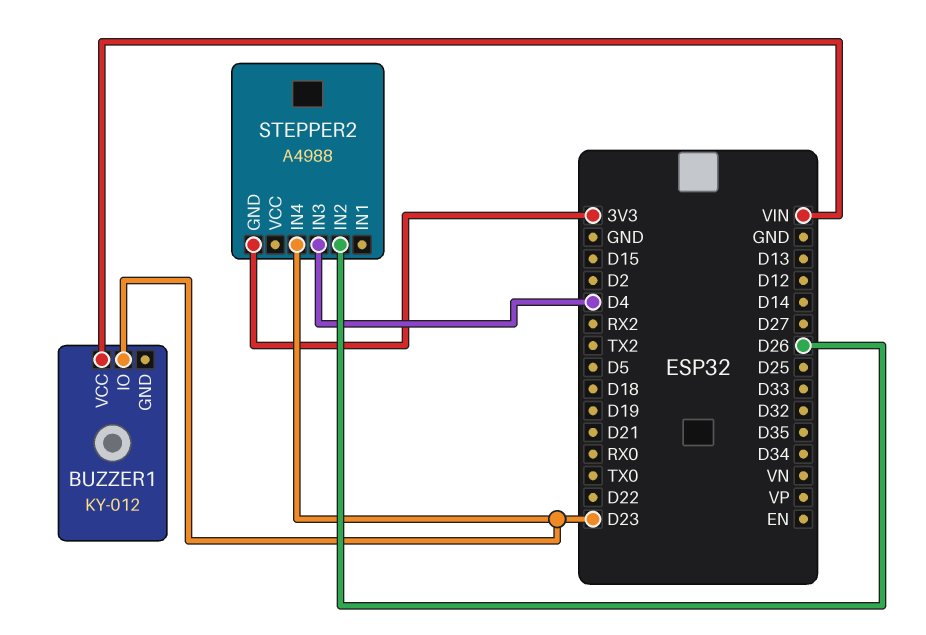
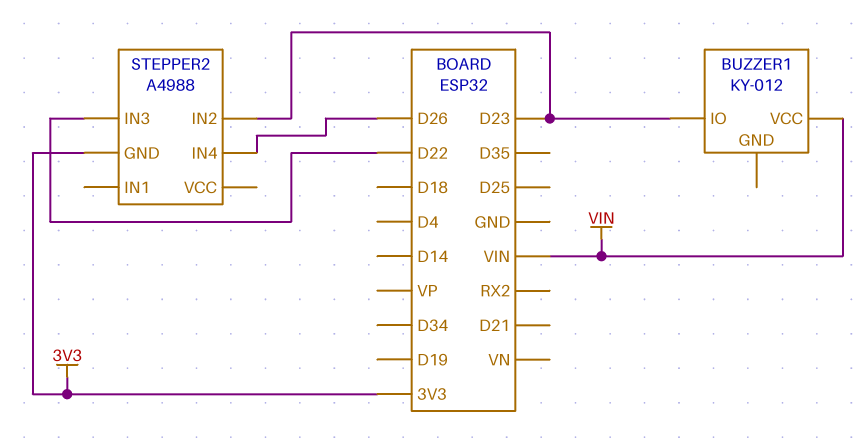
STEPPER2 pin IN2: D26 -> D23
STEPPER2 pin IN3: D4 -> D22
STEPPER2 pin IN4: D23 -> D26

